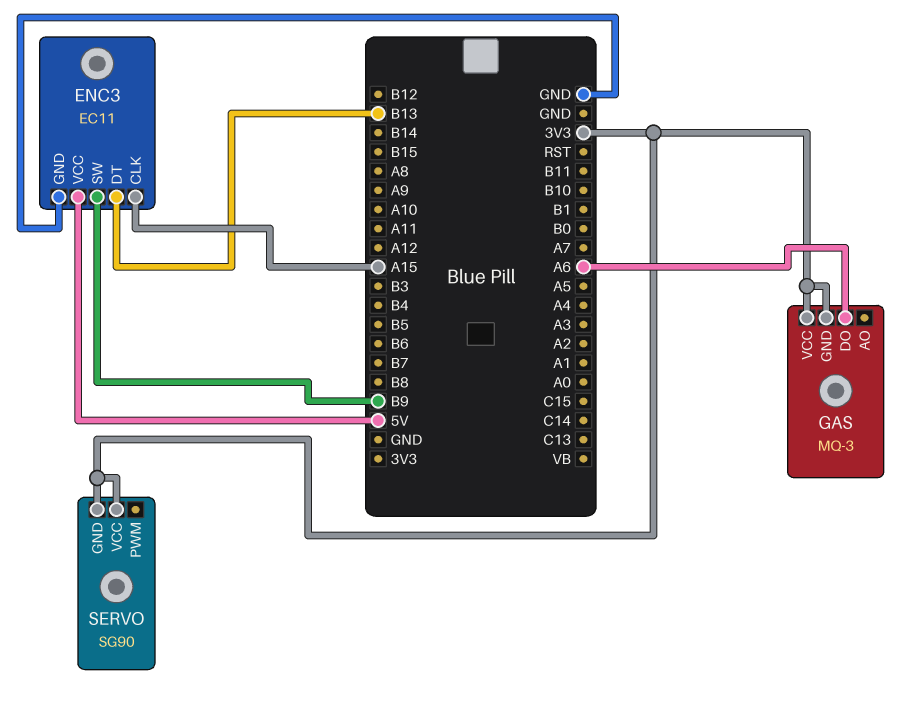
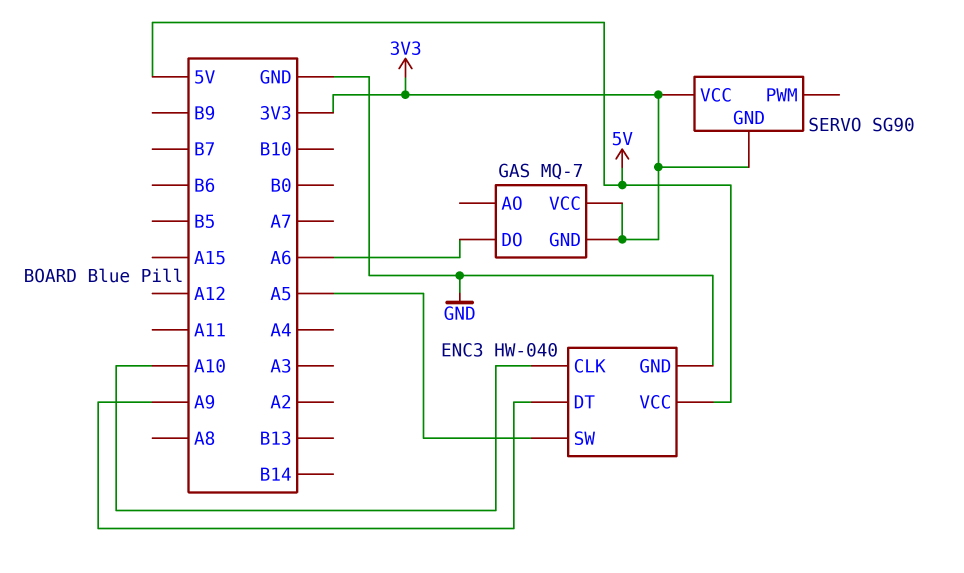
ENC3: EC11 -> HW-040
ENC3 pin CLK: A15 -> A10
ENC3 pin DT: B13 -> A9
ENC3 pin SW: B9 -> A5
GAS: MQ-3 -> MQ-7

